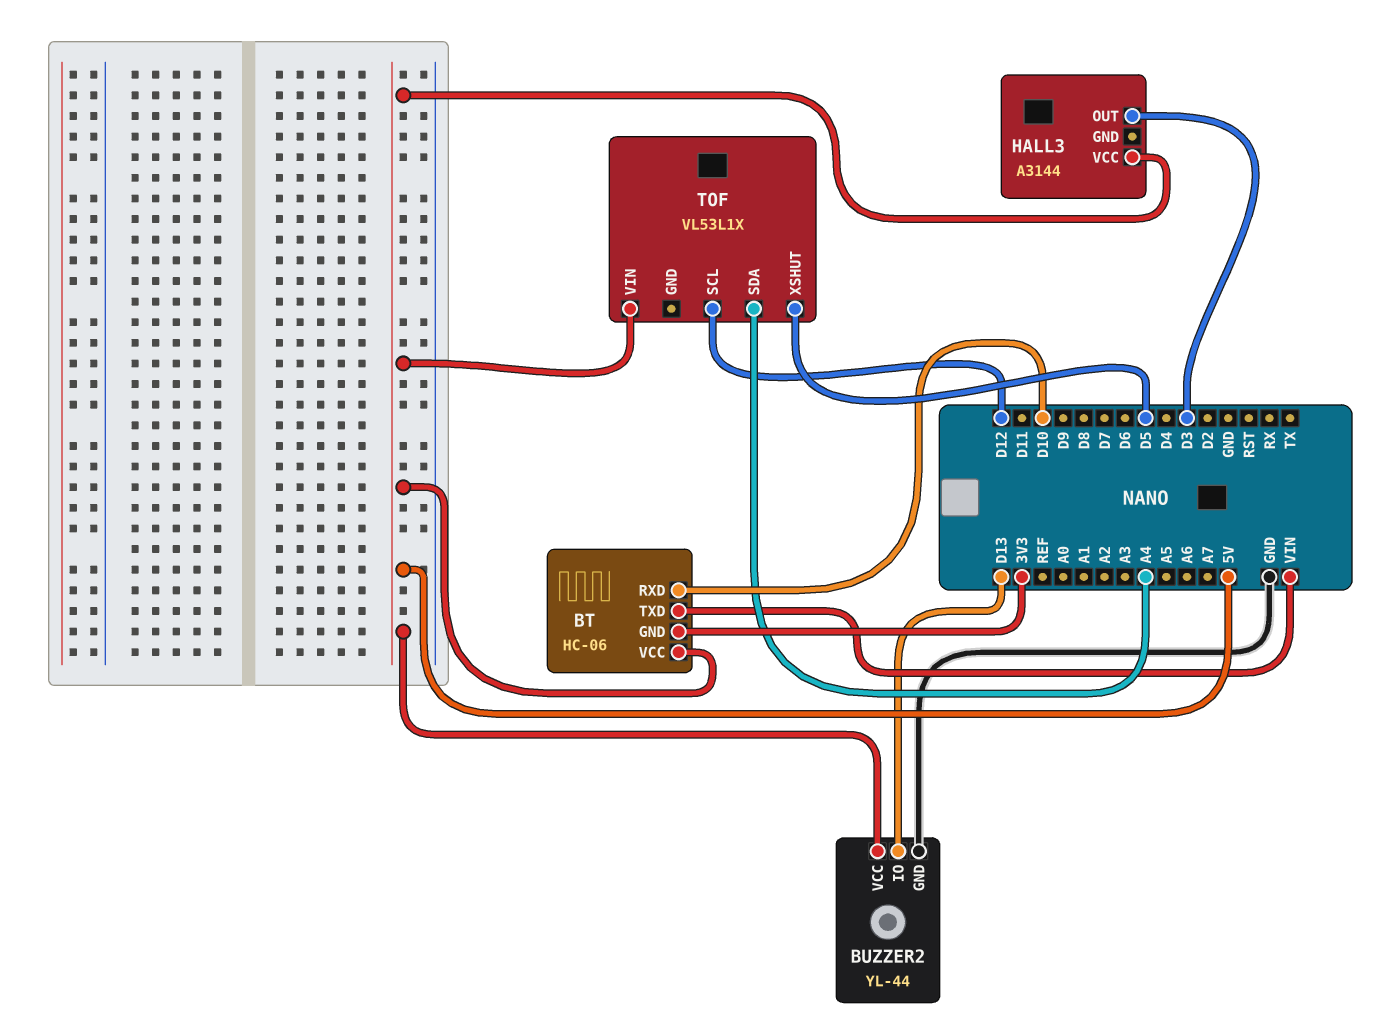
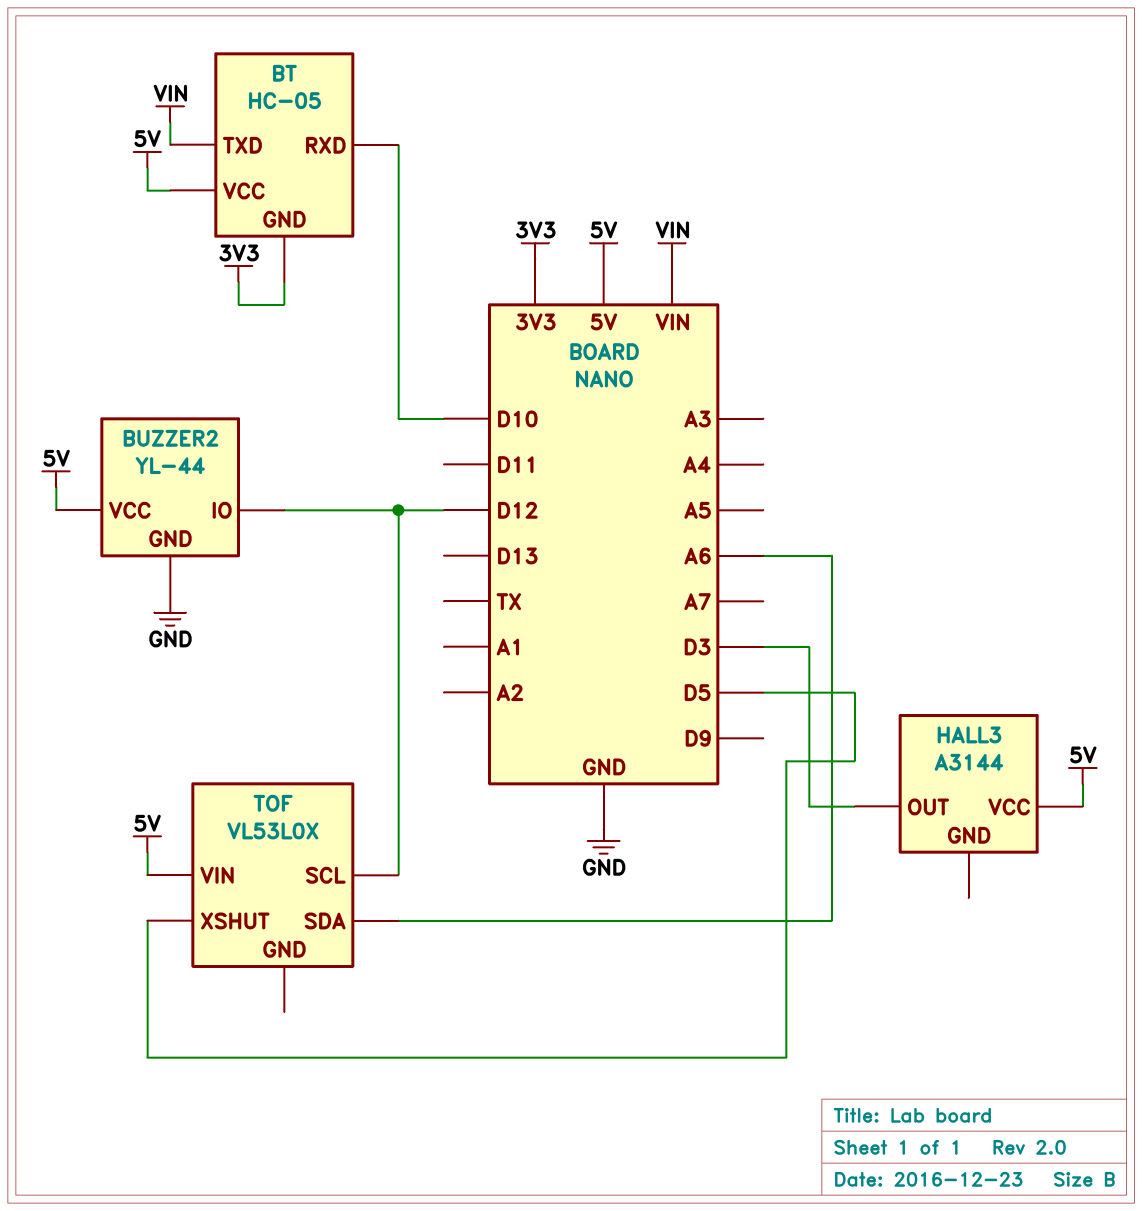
BT: HC-06 -> HC-05
BUZZER2 pin IO: D13 -> D12
TOF: VL53L1X -> VL53L0X
TOF pin SDA: A4 -> A6

